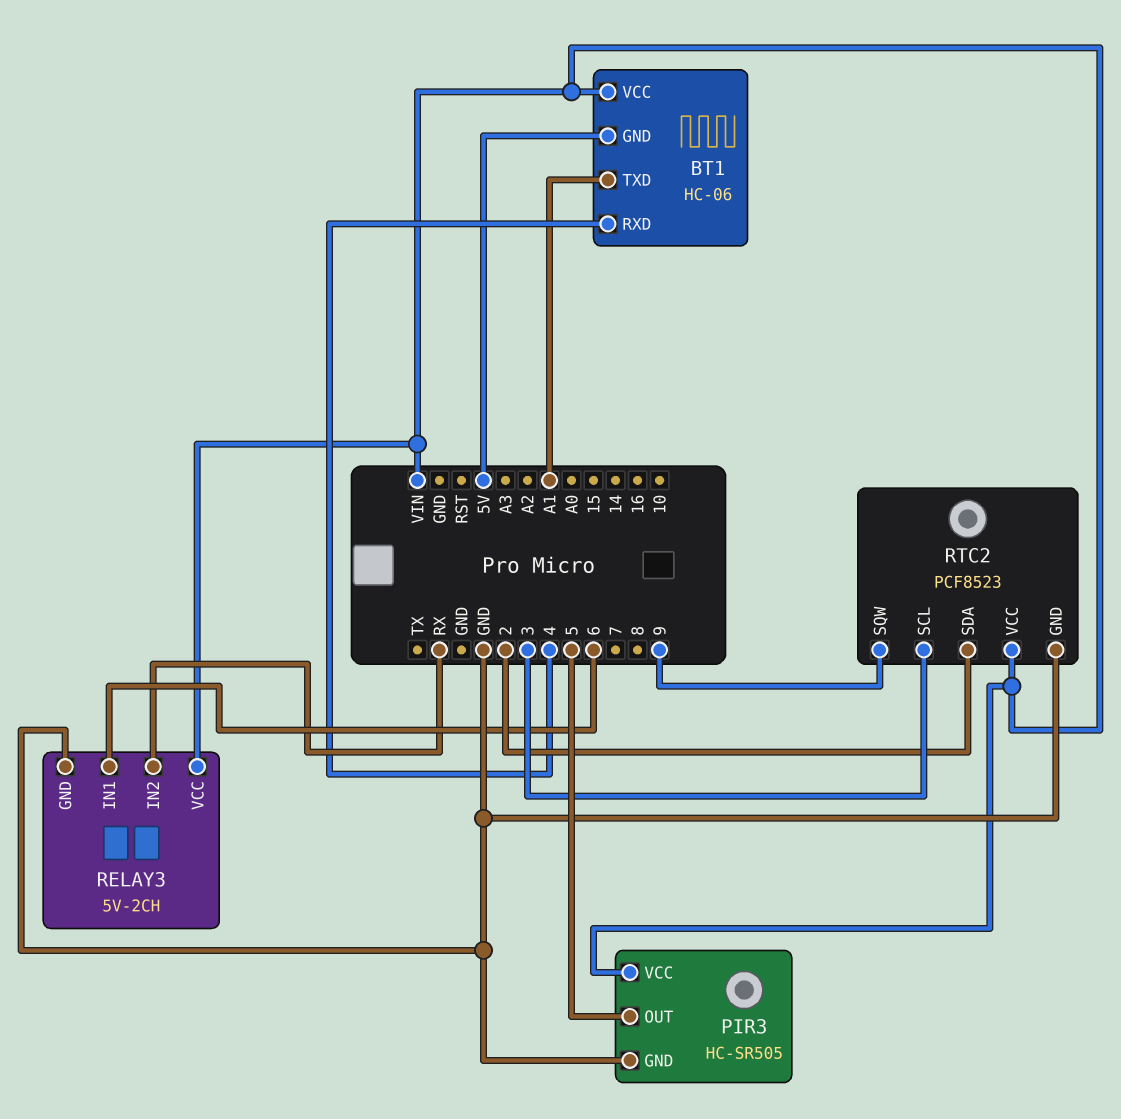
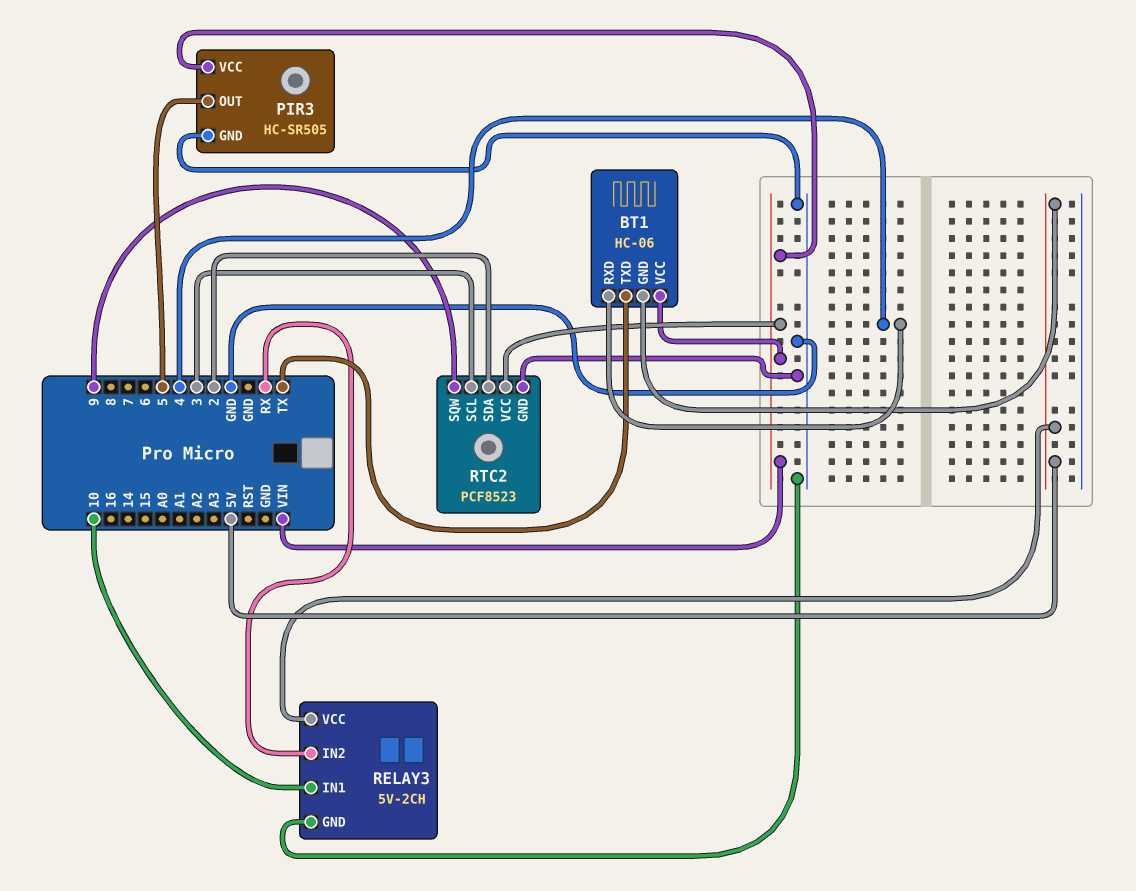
BT1 pin TXD: A1 -> TX
RELAY3 pin IN1: 6 -> 10
RELAY3 pin VCC: VIN -> 5V

